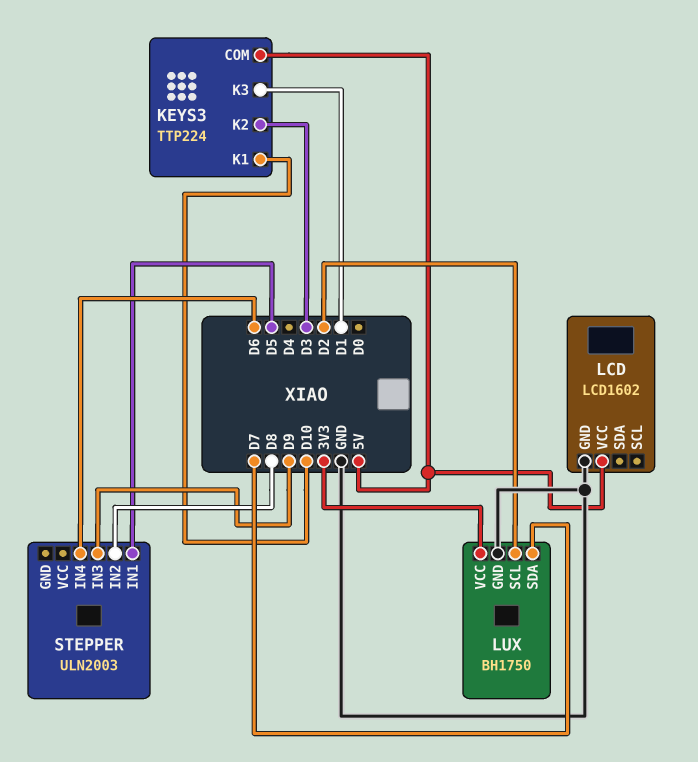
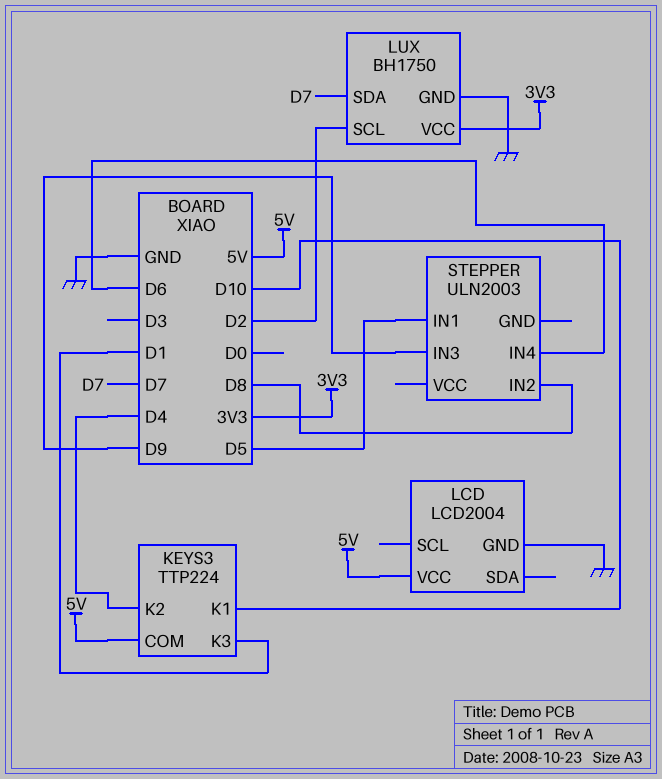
KEYS3 pin K2: D3 -> D4
LCD: LCD1602 -> LCD2004

